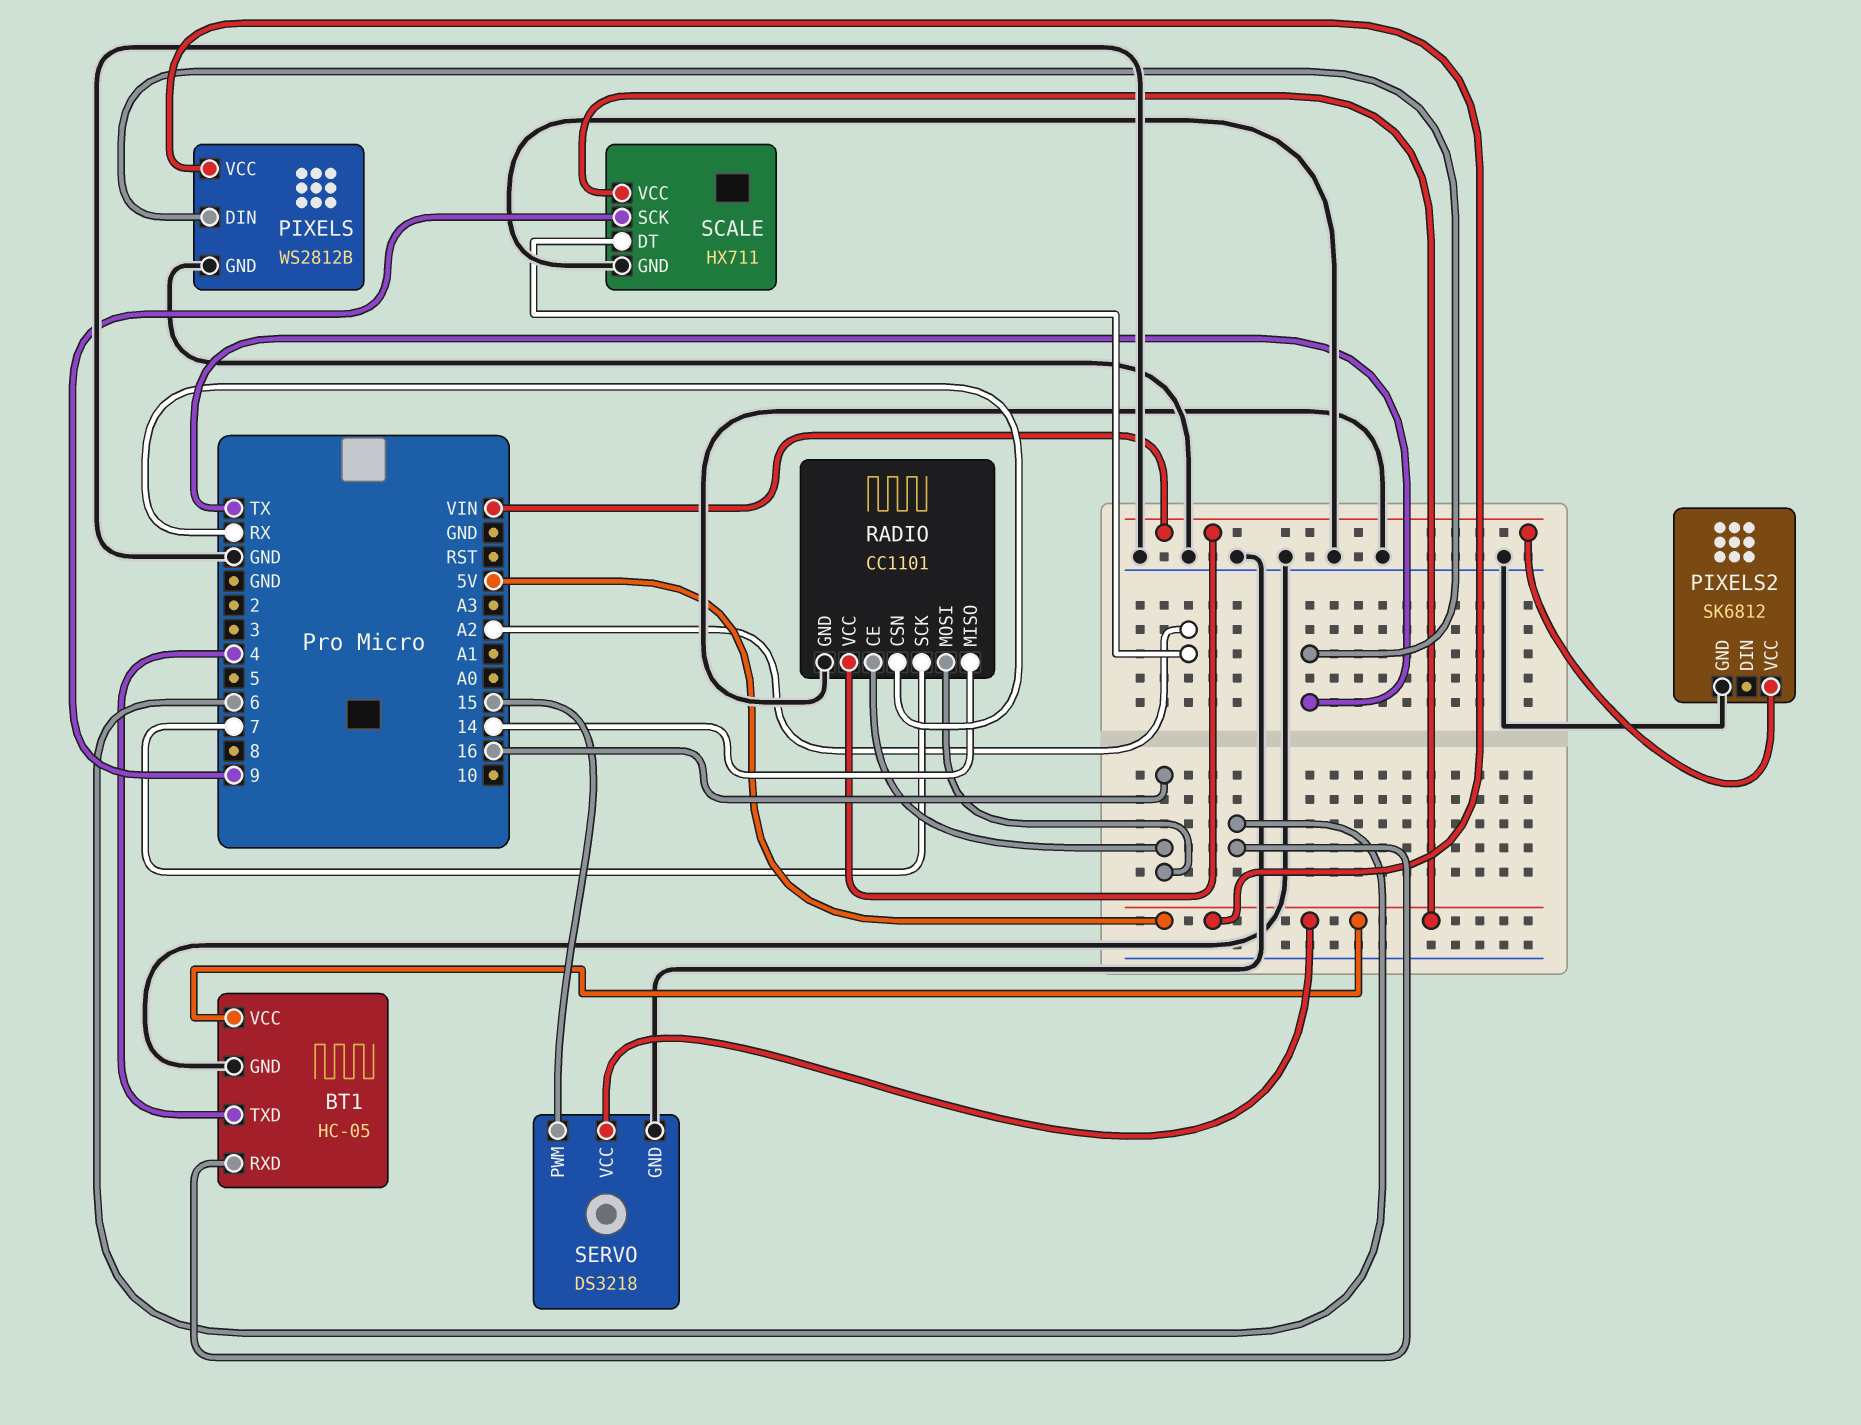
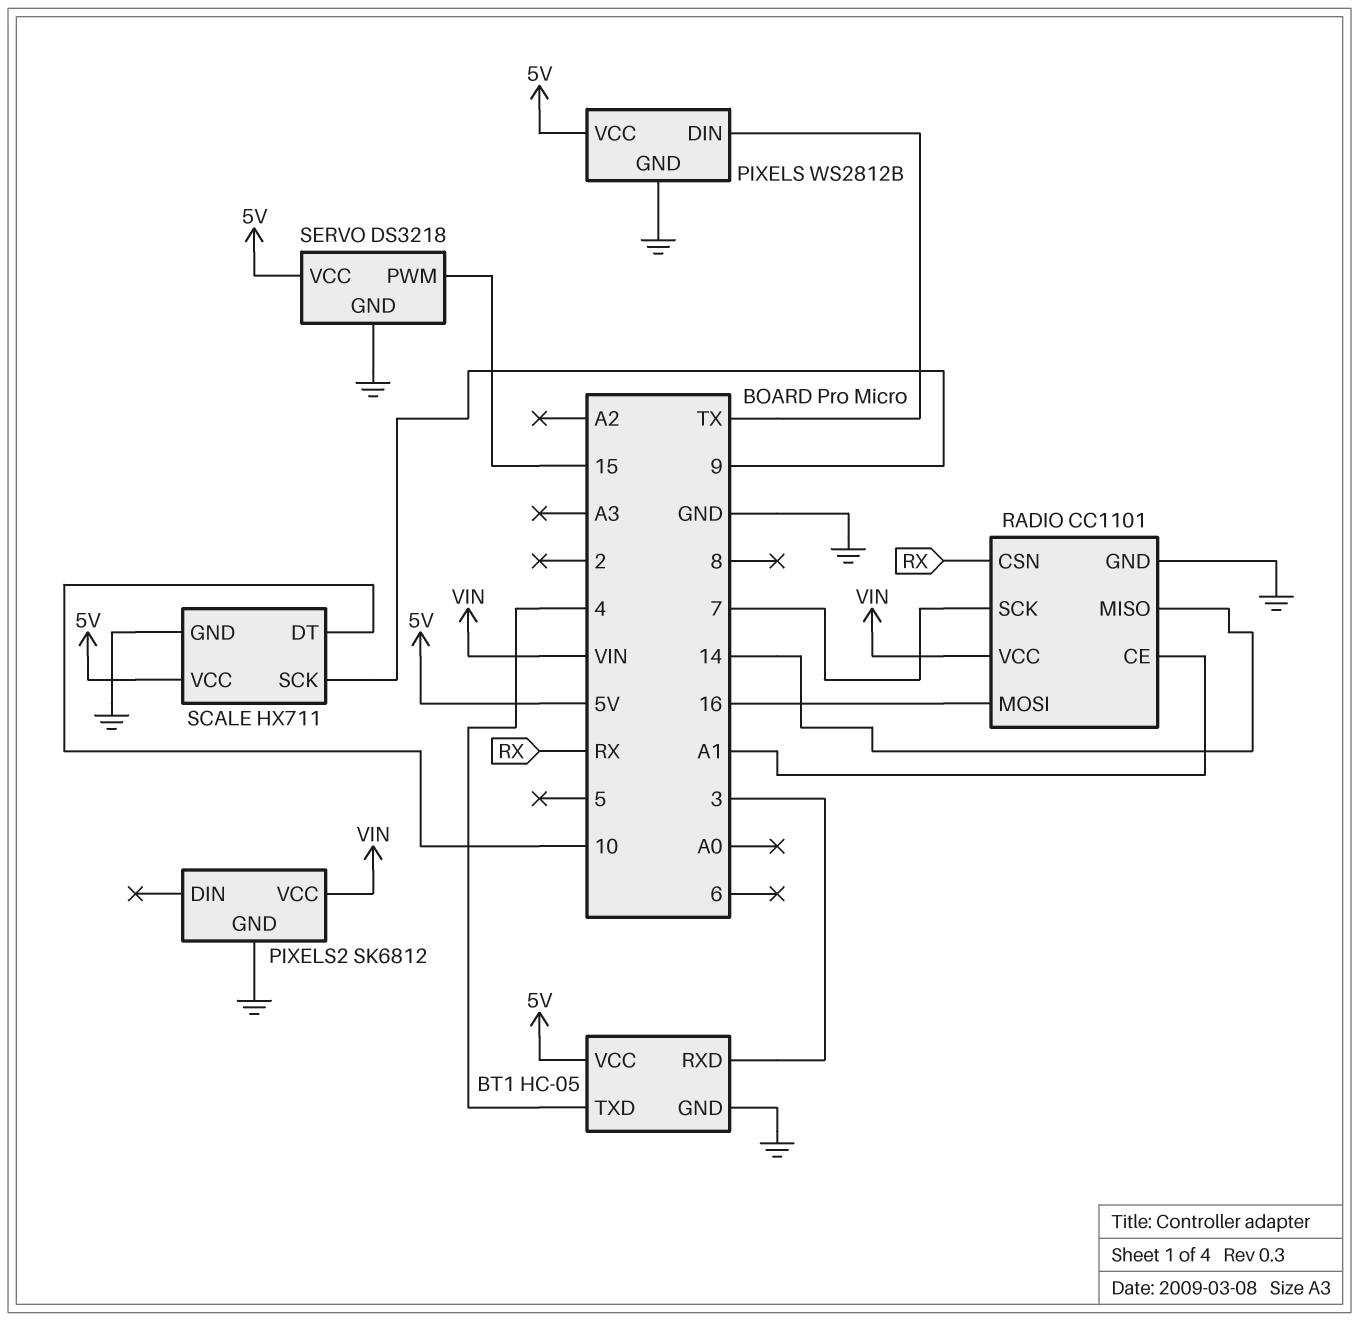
BT1 pin RXD: 6 -> 3
RADIO pin CE: 16 -> A1
SCALE pin DT: A2 -> 10

